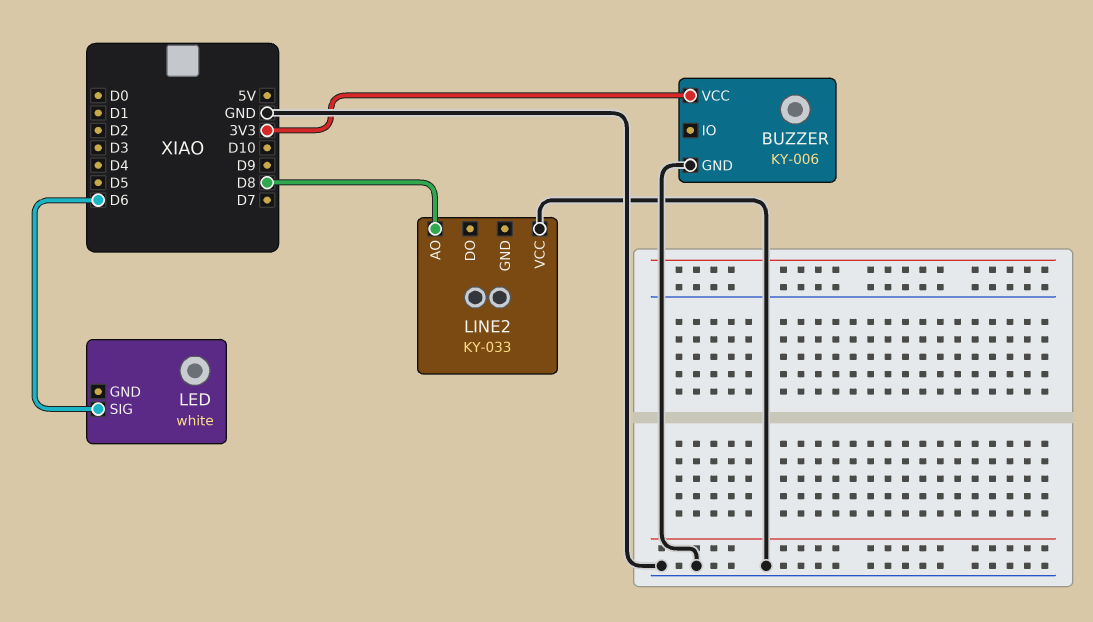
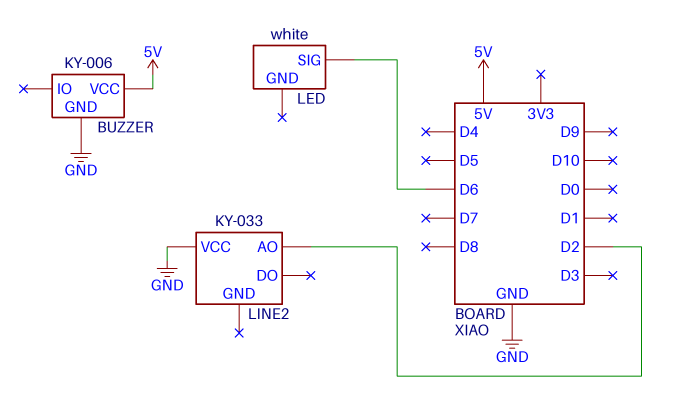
BUZZER pin VCC: 3V3 -> 5V
LINE2 pin AO: D8 -> D2

